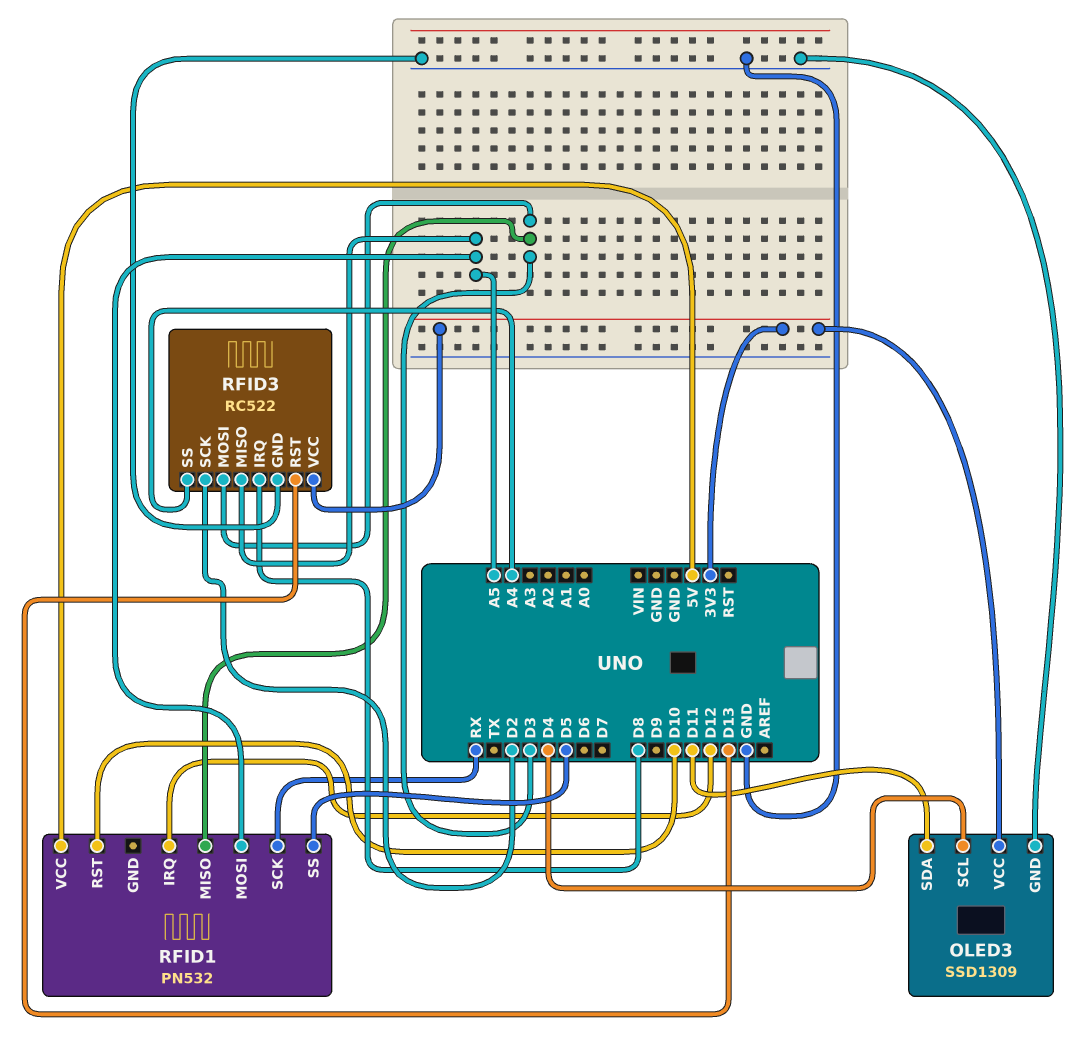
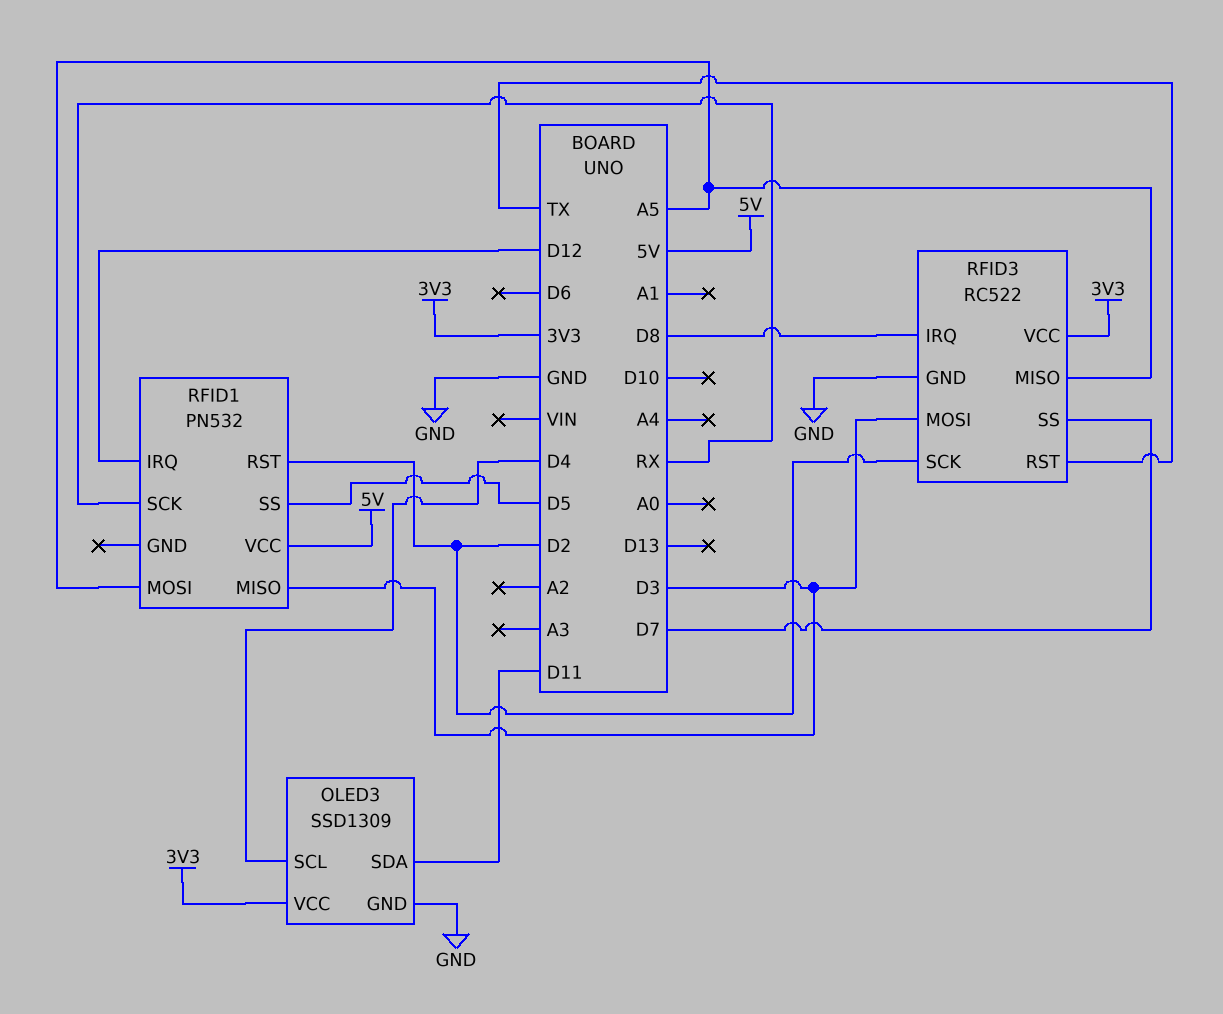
RFID1 pin RST: D10 -> D2
RFID3 pin RST: D13 -> TX
RFID3 pin SS: A4 -> D7

